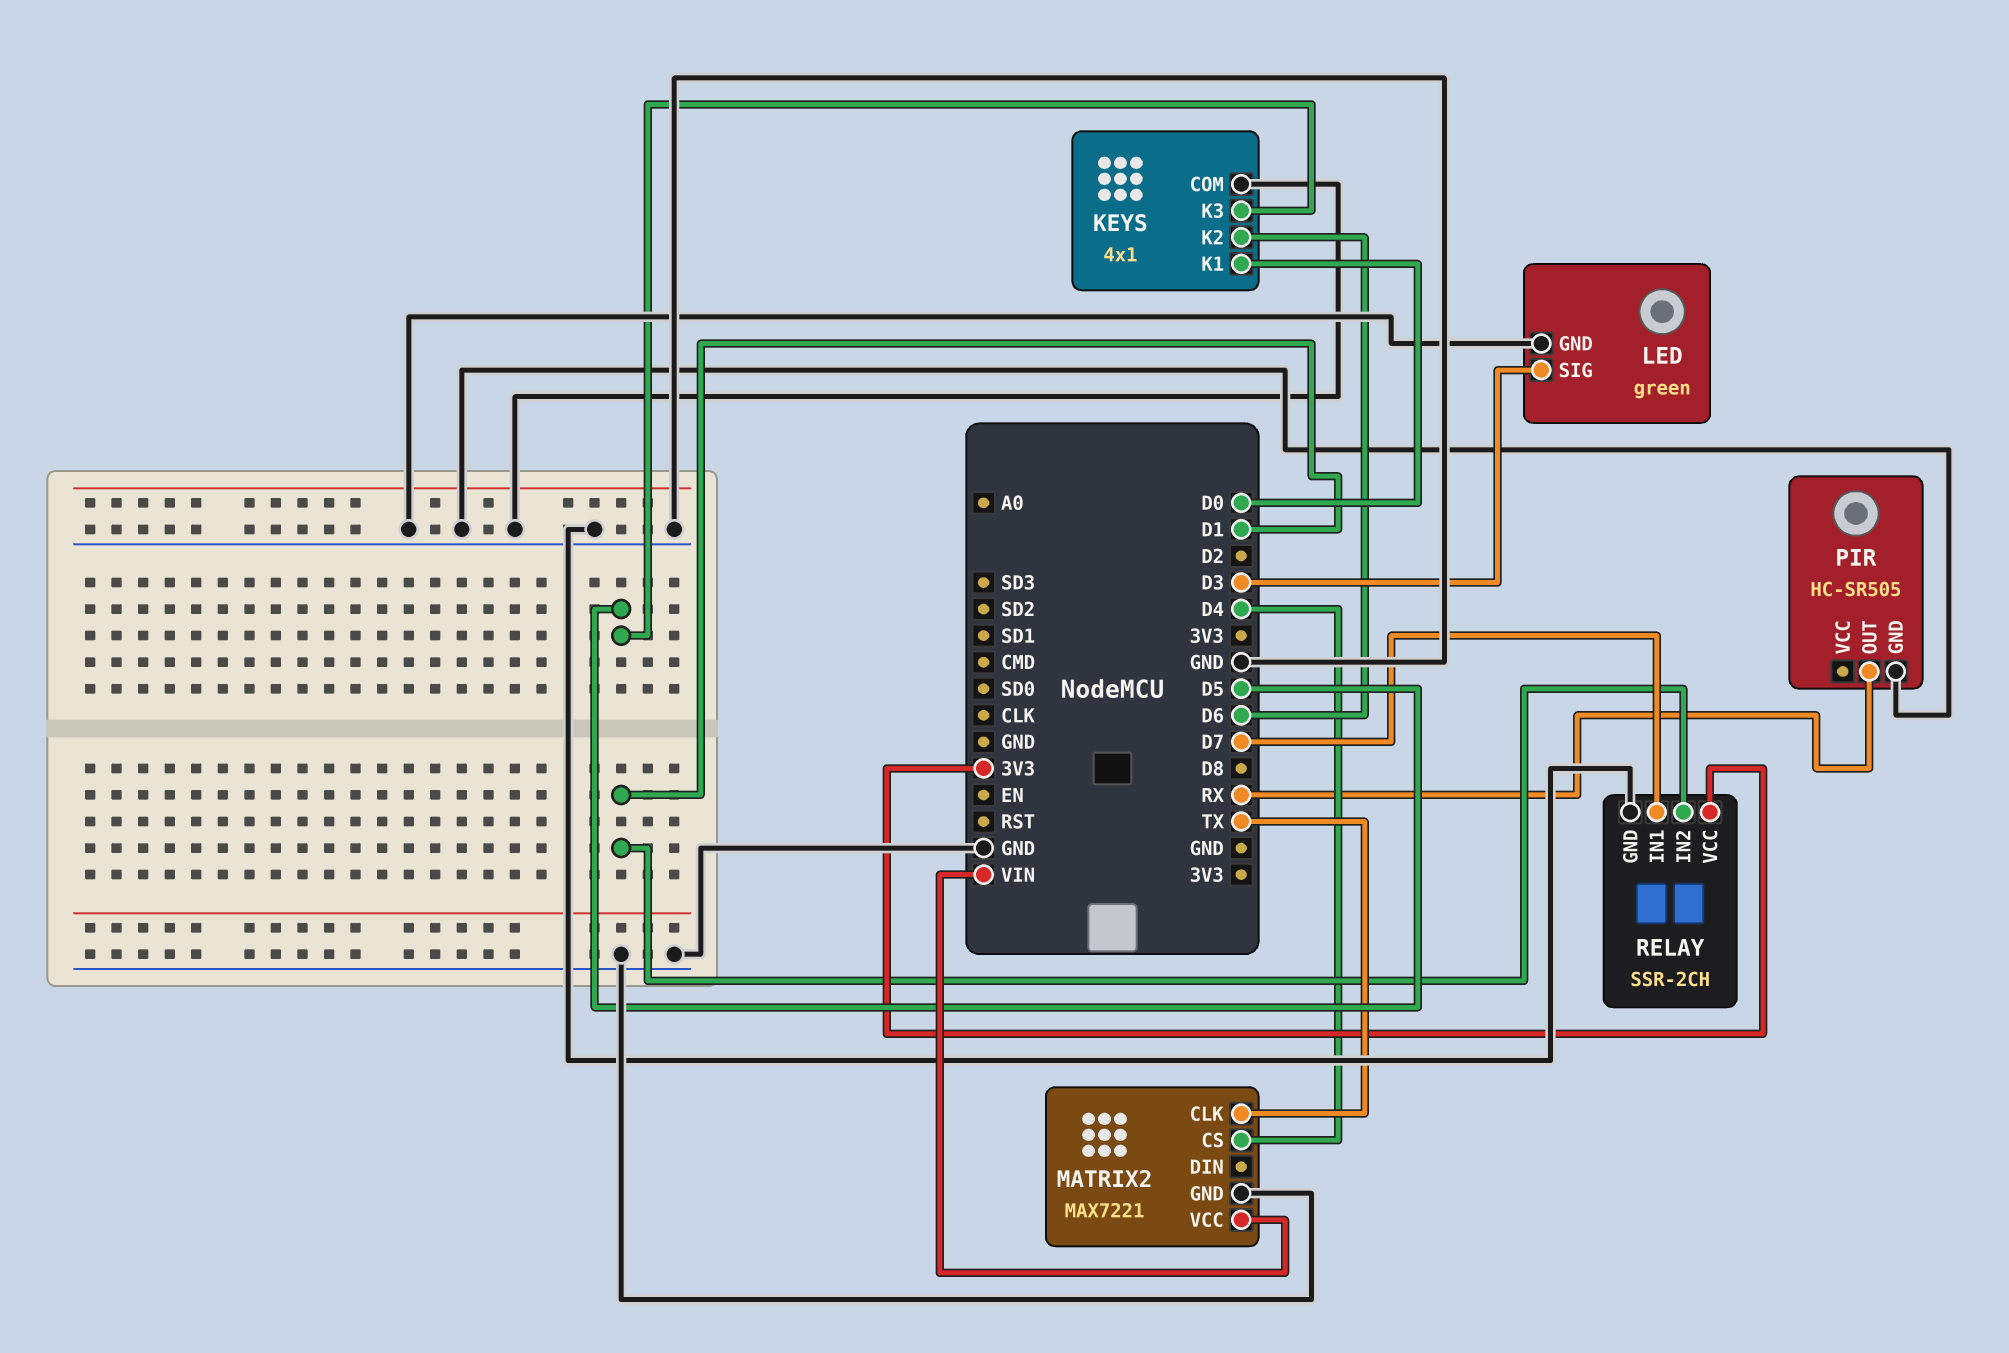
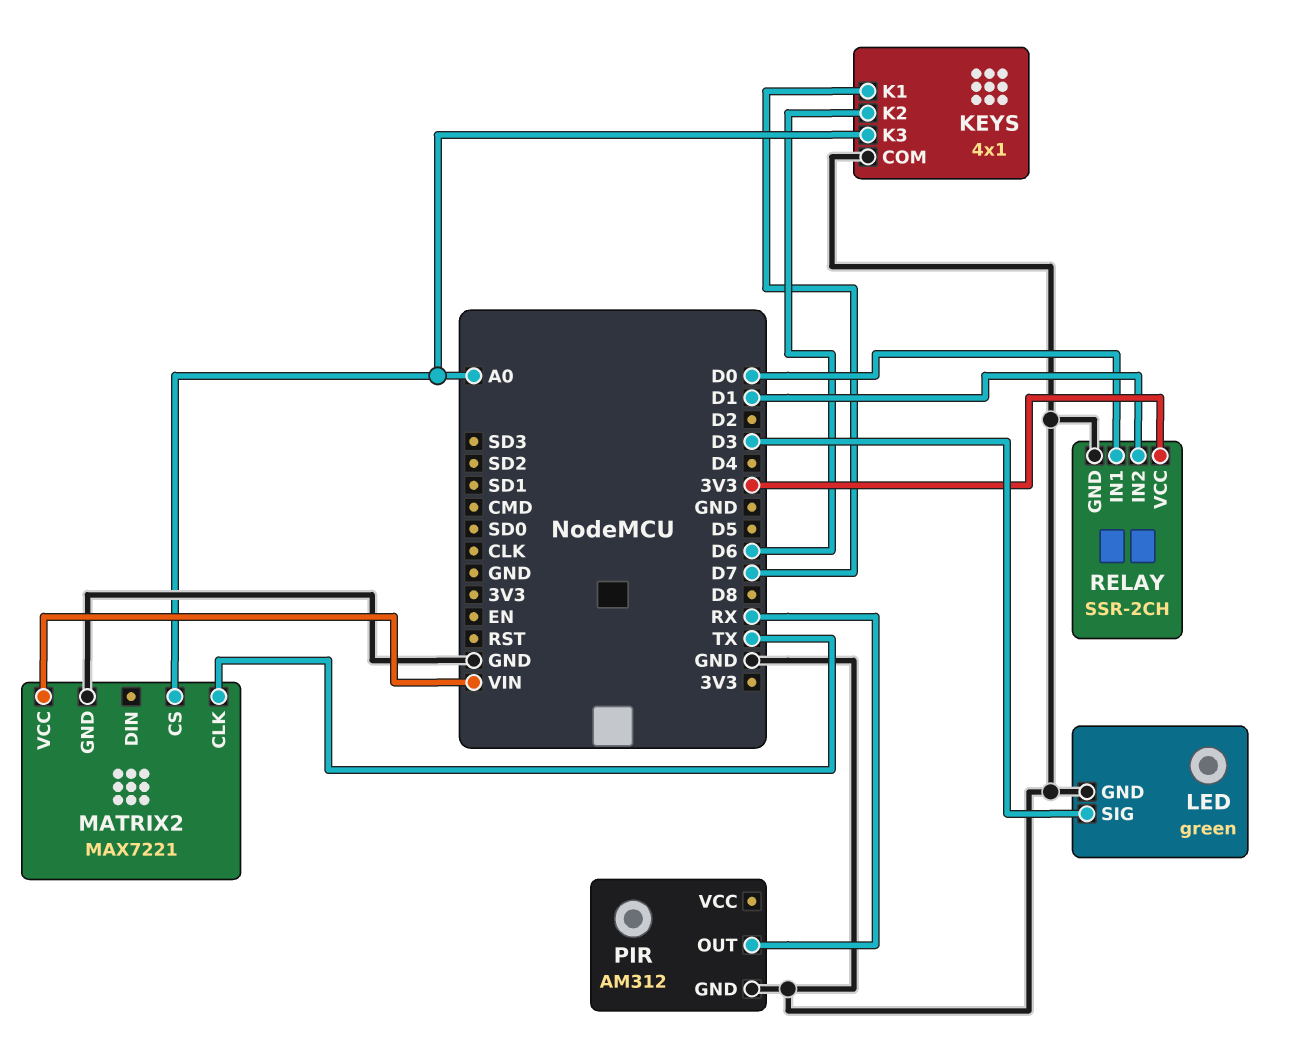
KEYS pin K1: D0 -> D7
KEYS pin K3: D5 -> A0
MATRIX2 pin CS: D4 -> A0
PIR: HC-SR505 -> AM312
RELAY pin IN1: D7 -> D0

